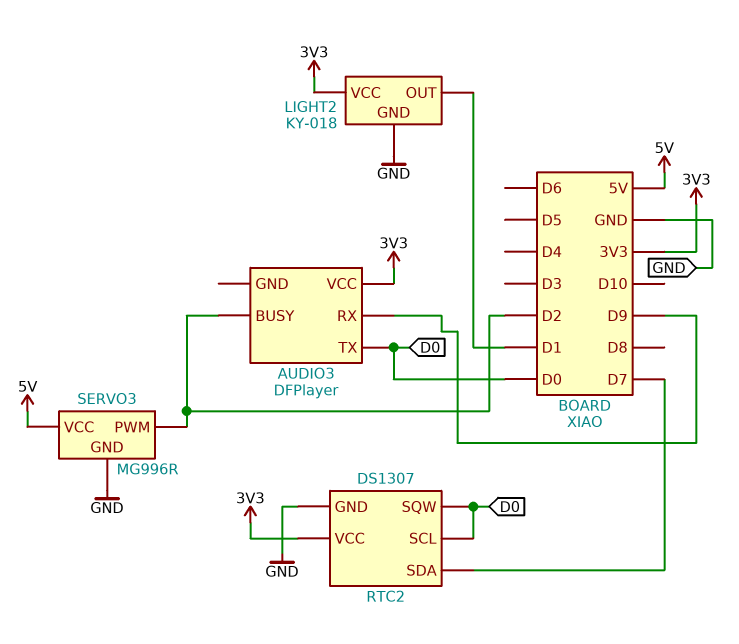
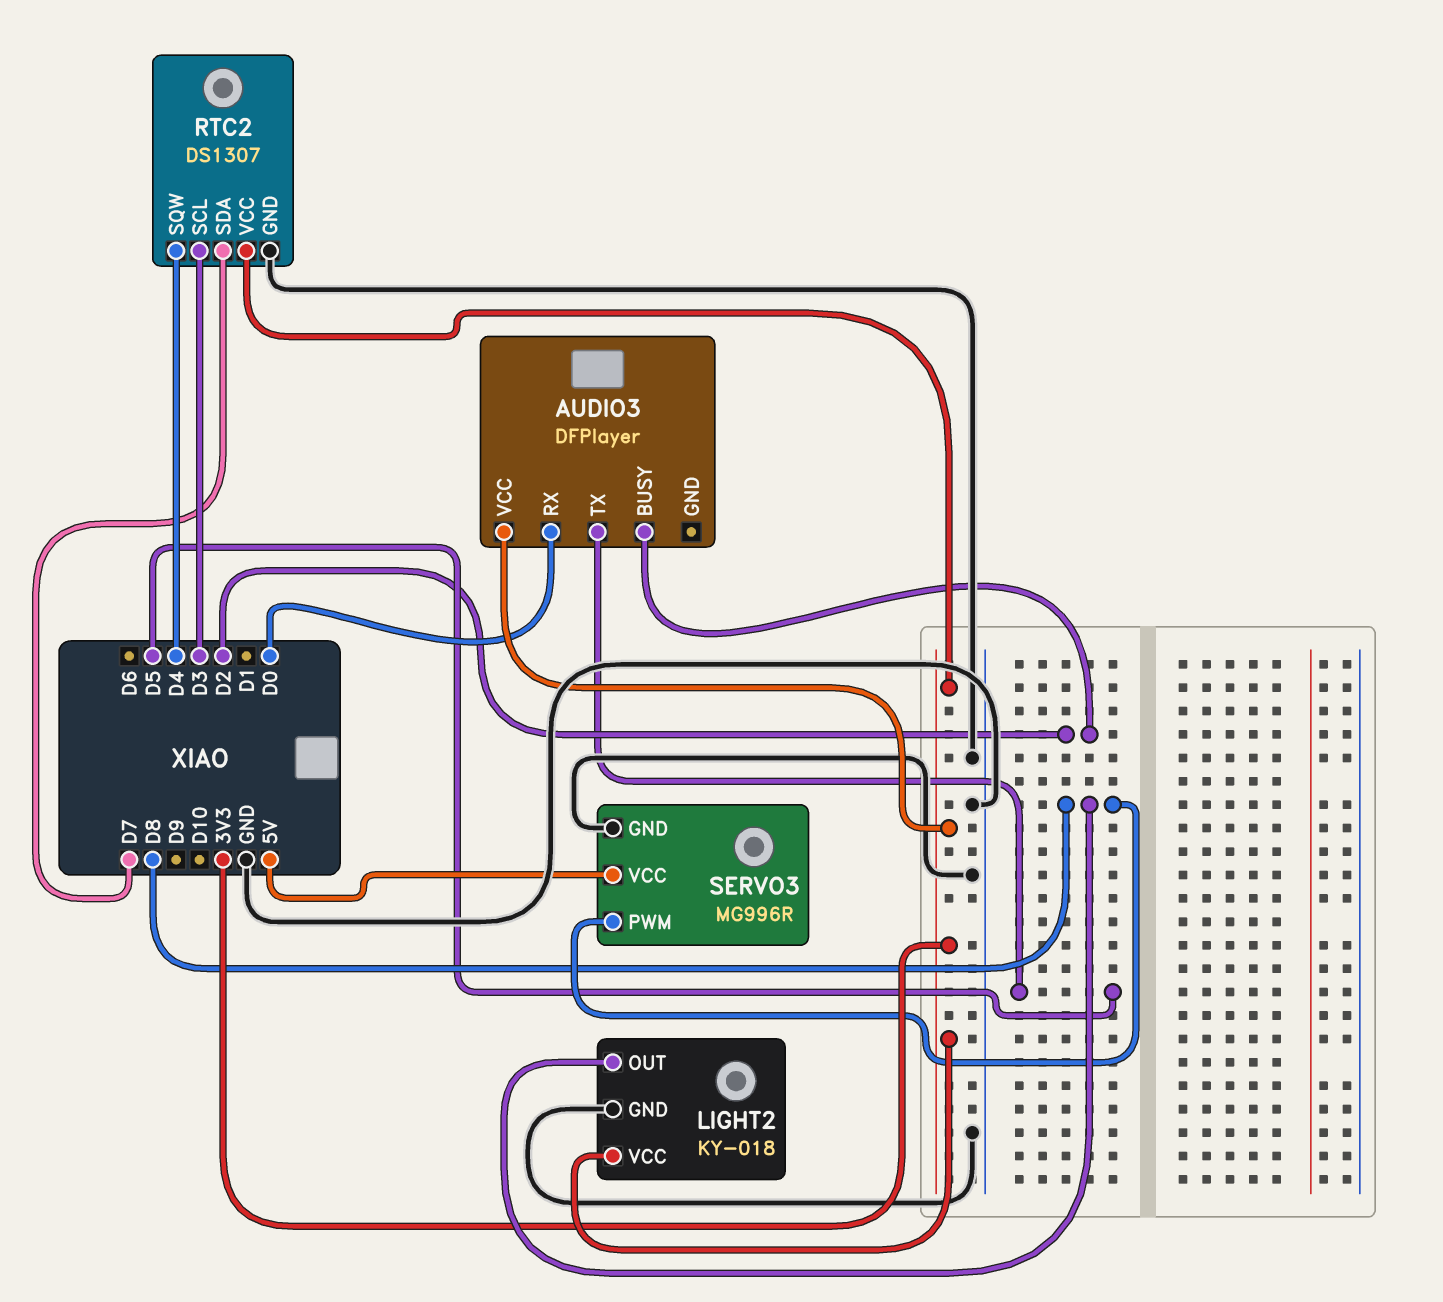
AUDIO3 pin RX: D9 -> D0
AUDIO3 pin TX: D0 -> D5
LIGHT2 pin OUT: D1 -> D8
RTC2 pin SCL: D0 -> D3
RTC2 pin SQW: D0 -> D4
SERVO3 pin PWM: D2 -> D8

